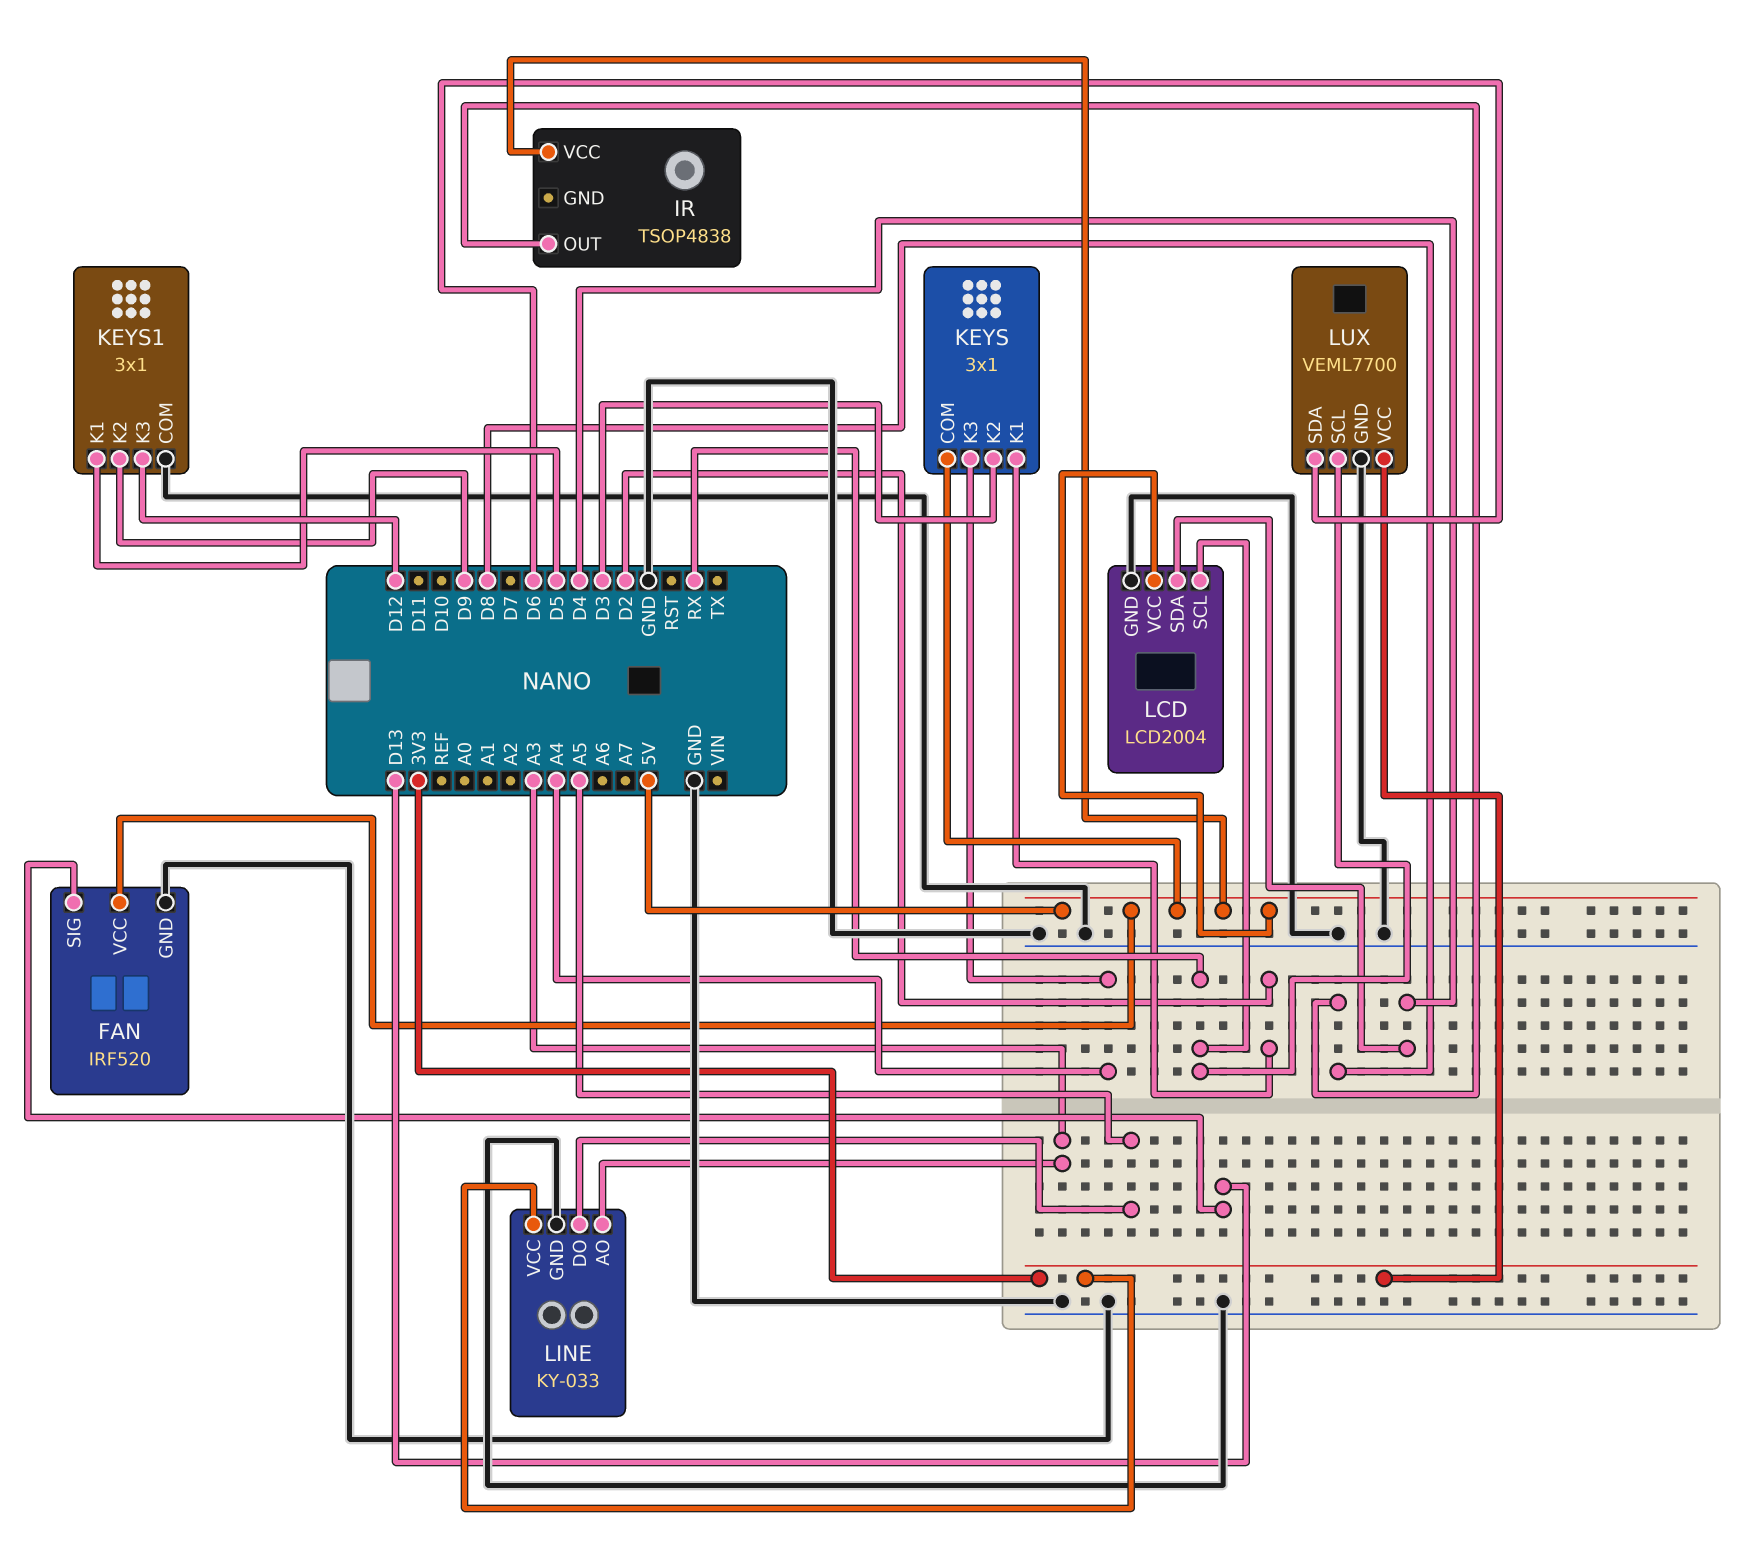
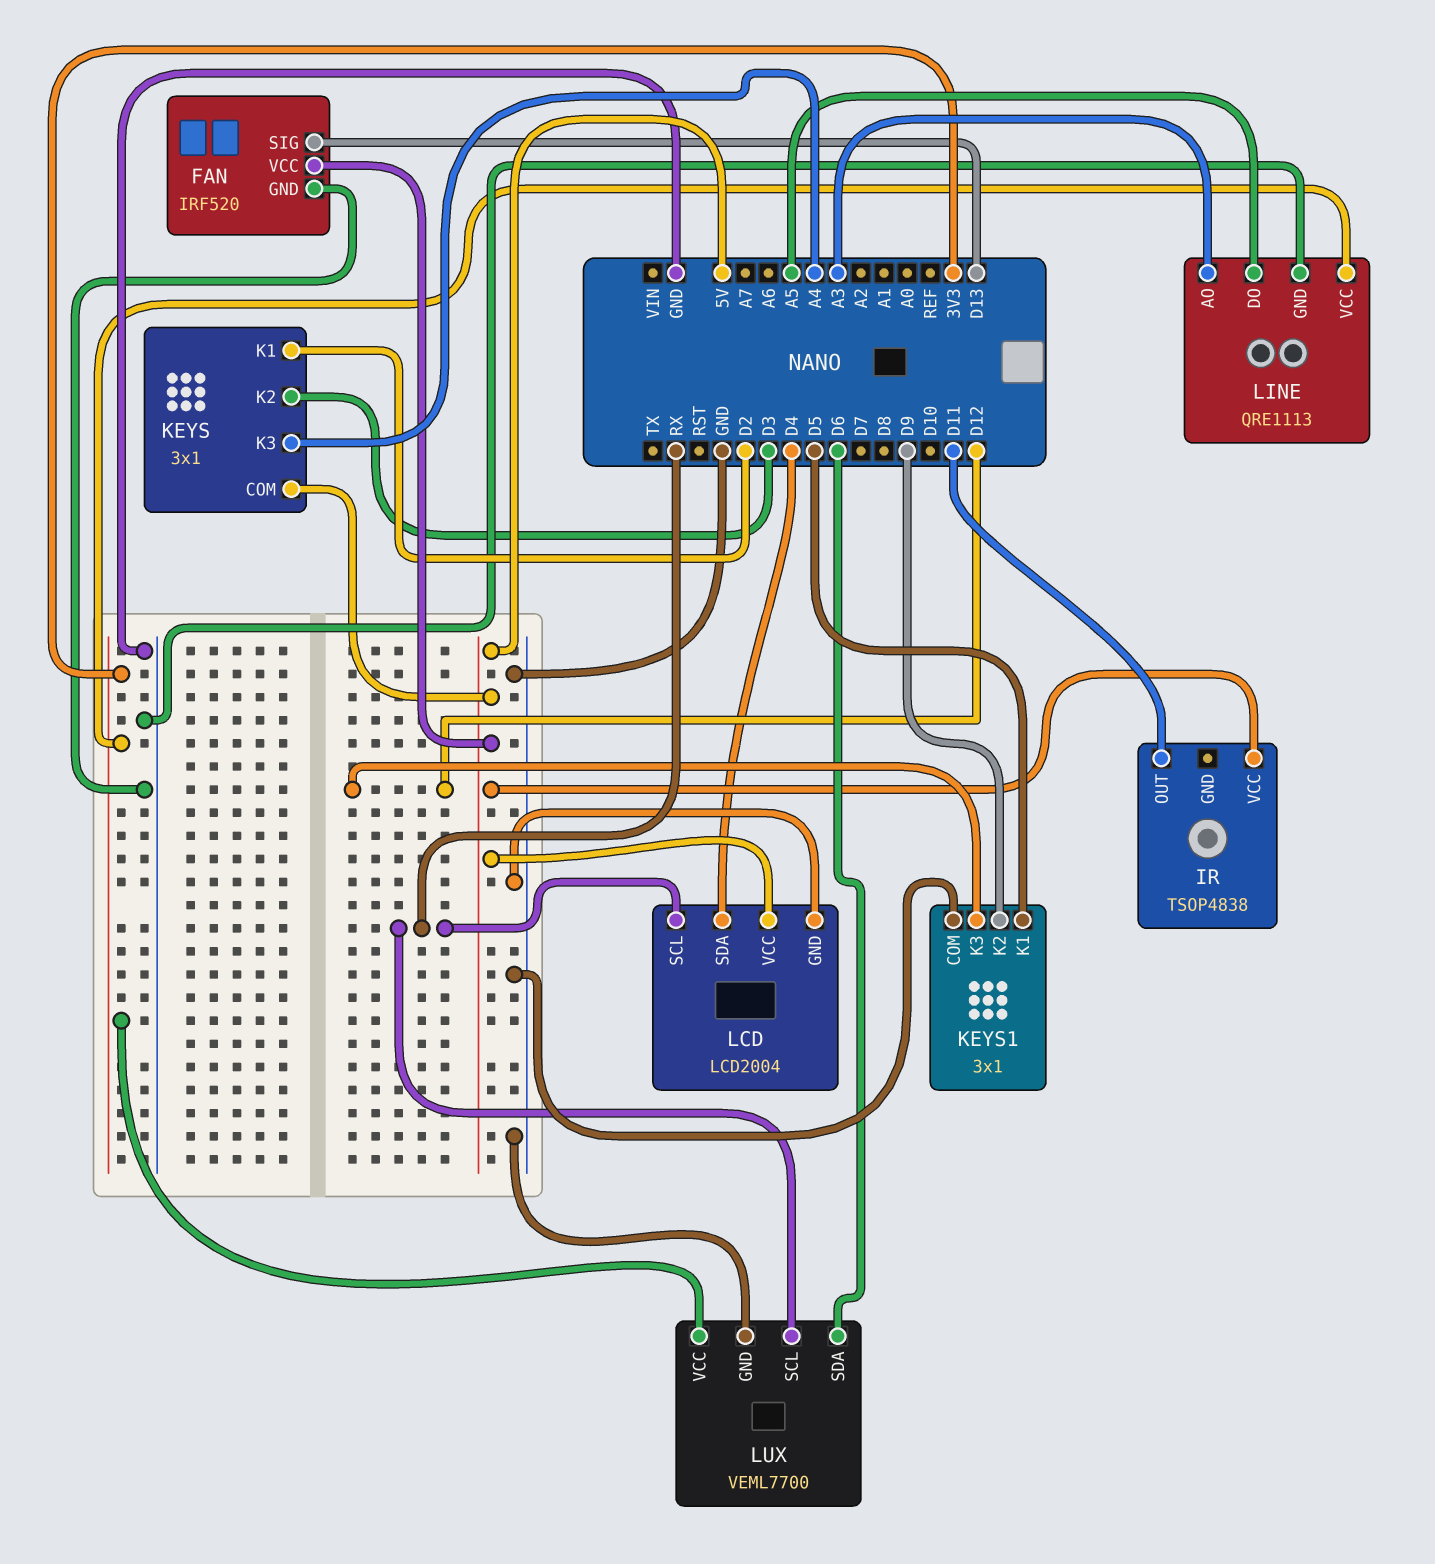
IR pin OUT: D8 -> D11
LINE: KY-033 -> QRE1113

